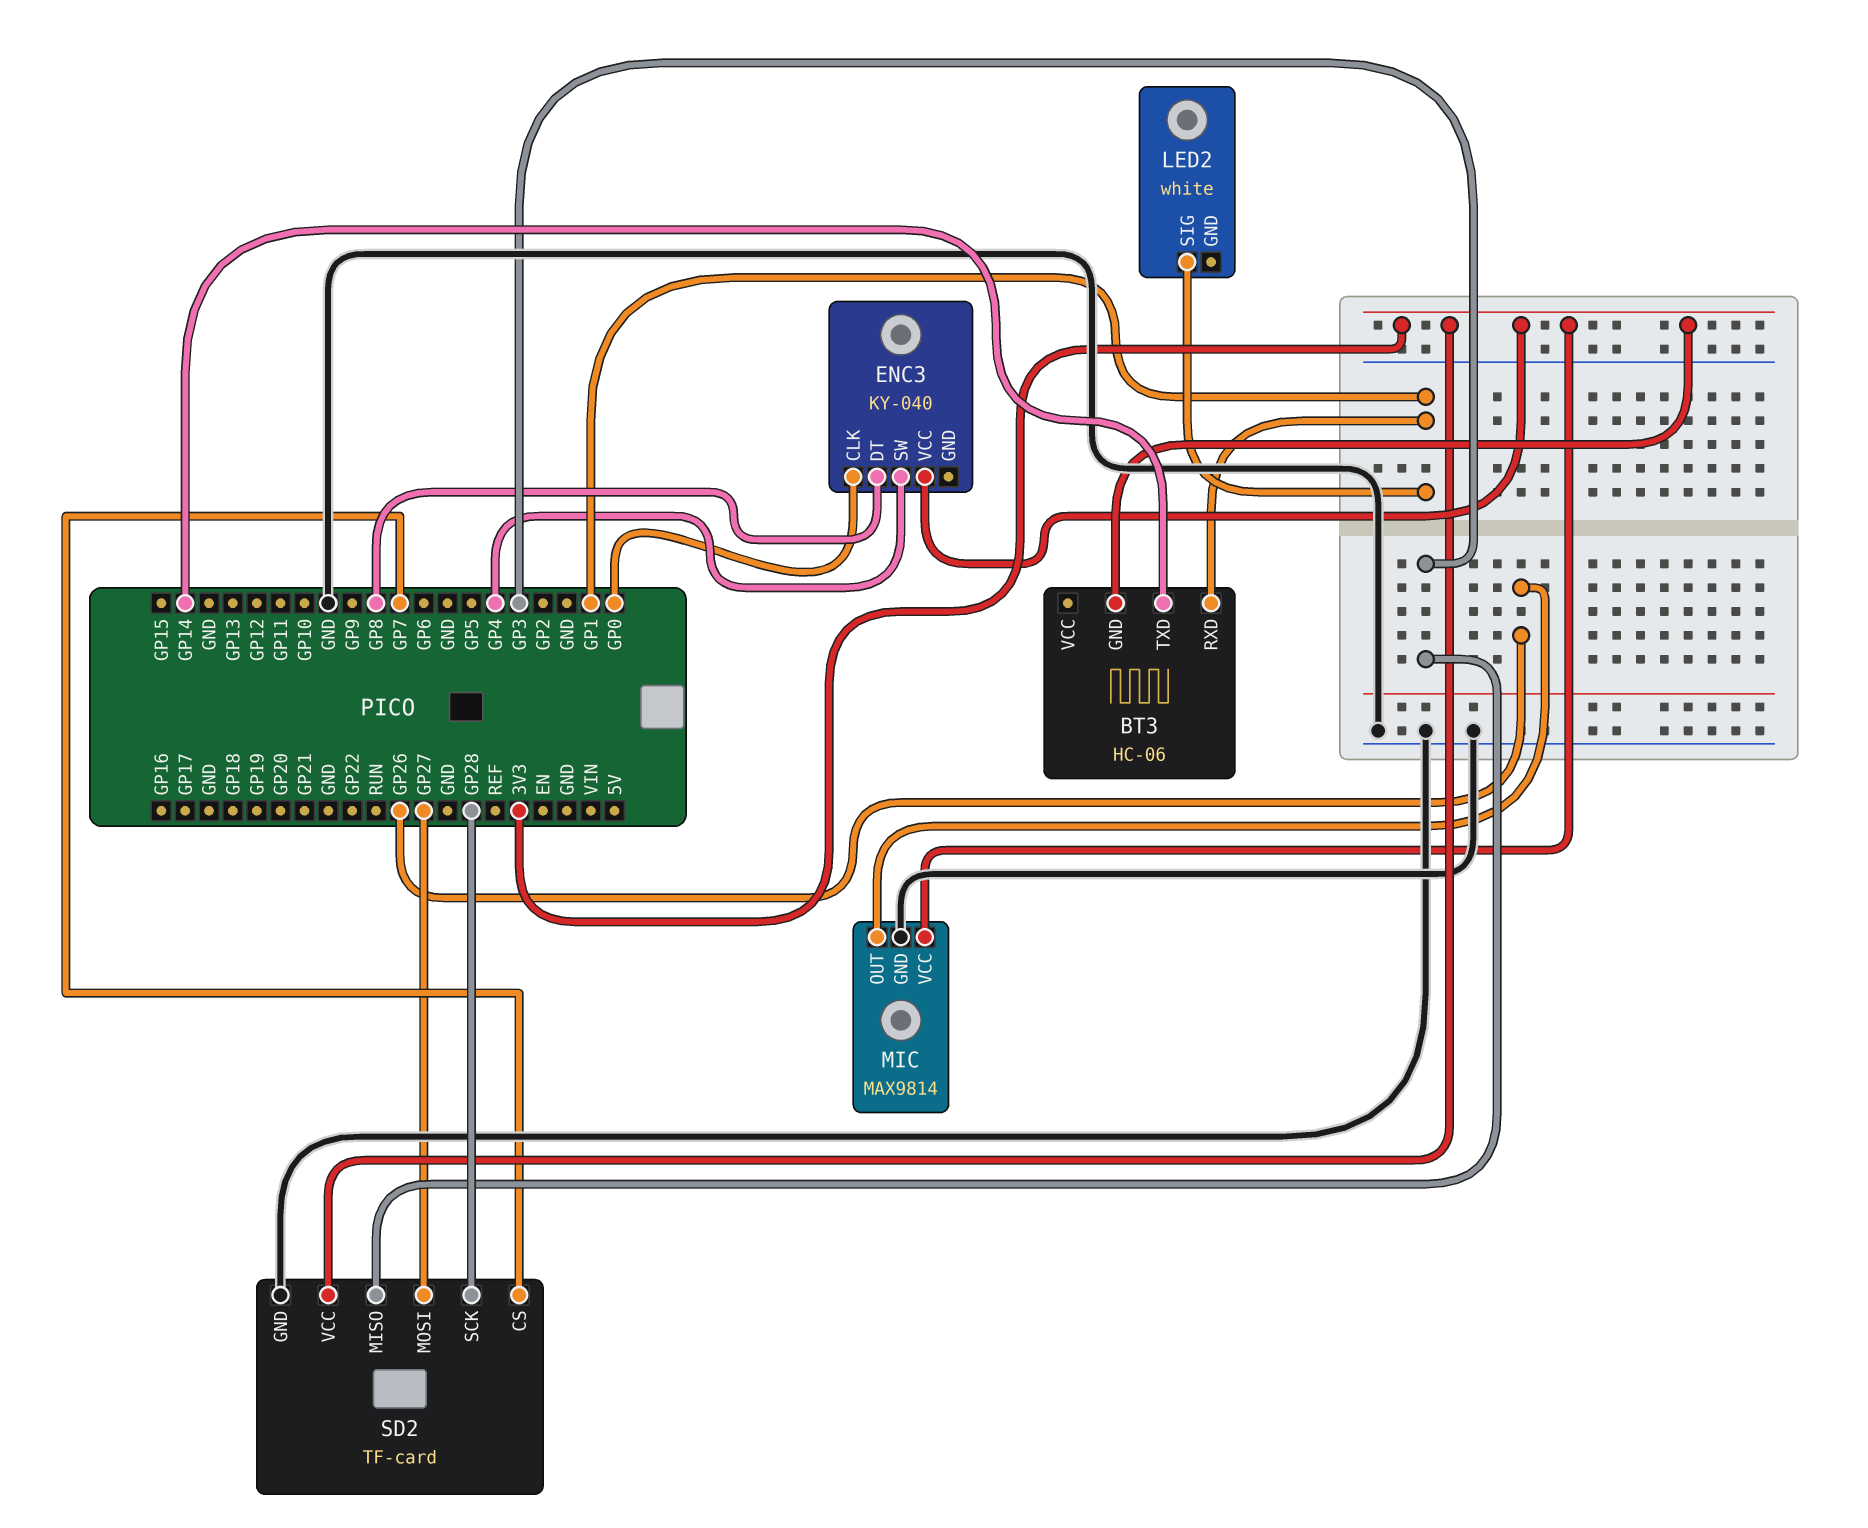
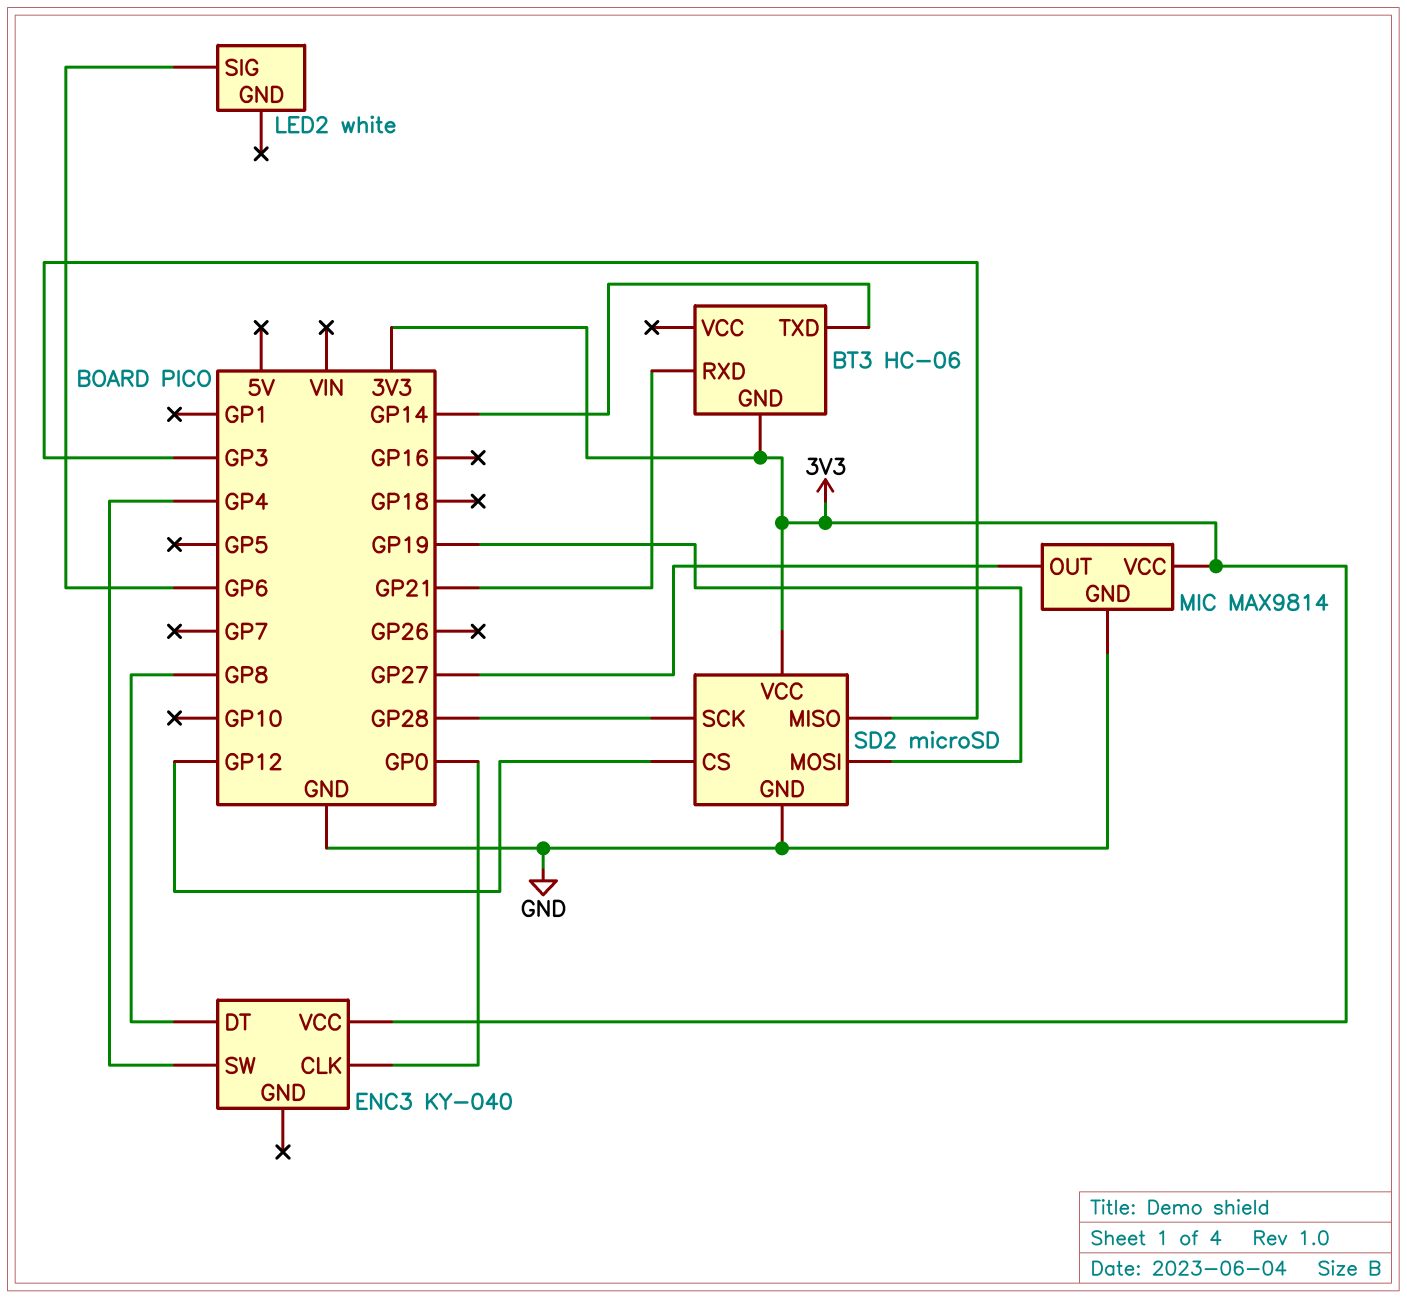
BT3 pin RXD: GP1 -> GP21
LED2 pin SIG: GP1 -> GP6
MIC pin OUT: GP26 -> GP27
SD2: TF-card -> microSD
SD2 pin CS: GP7 -> GP12
SD2 pin MOSI: GP27 -> GP19

